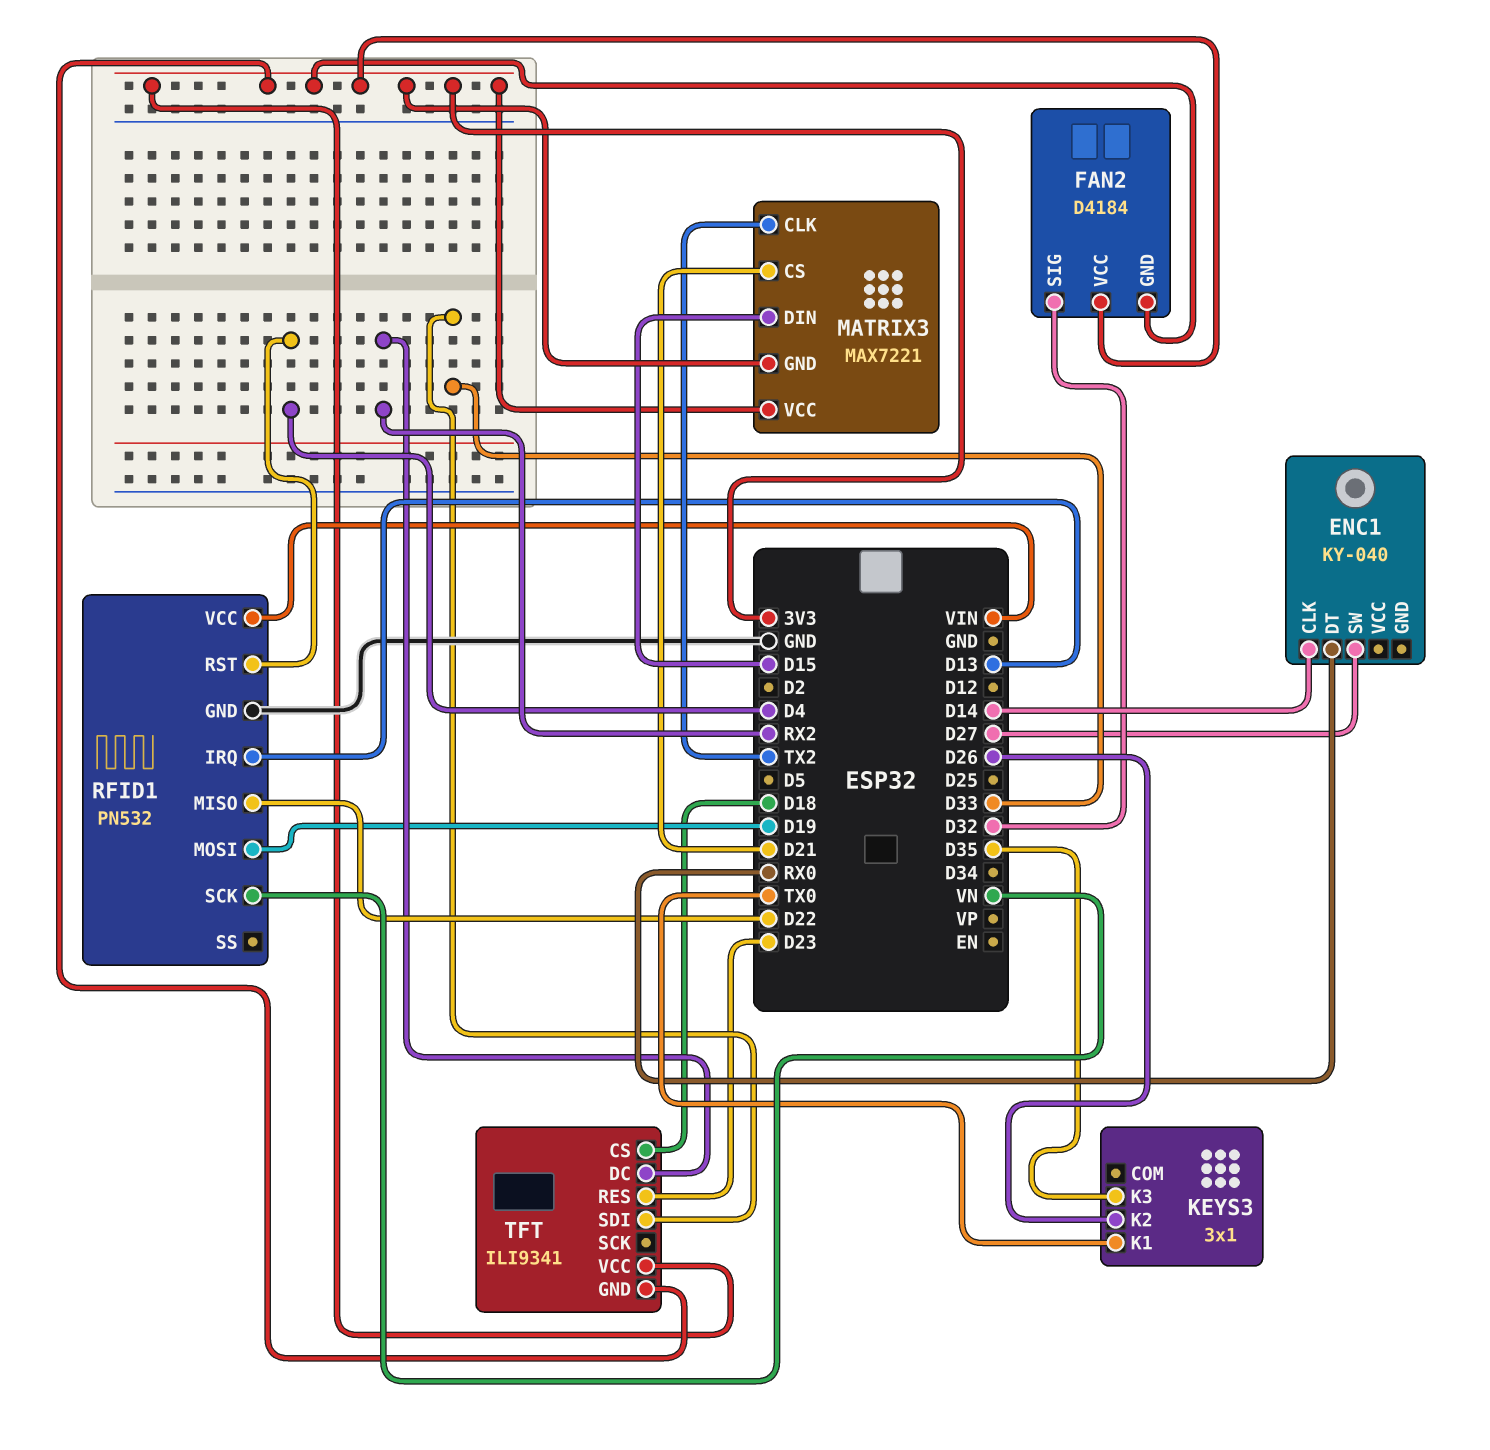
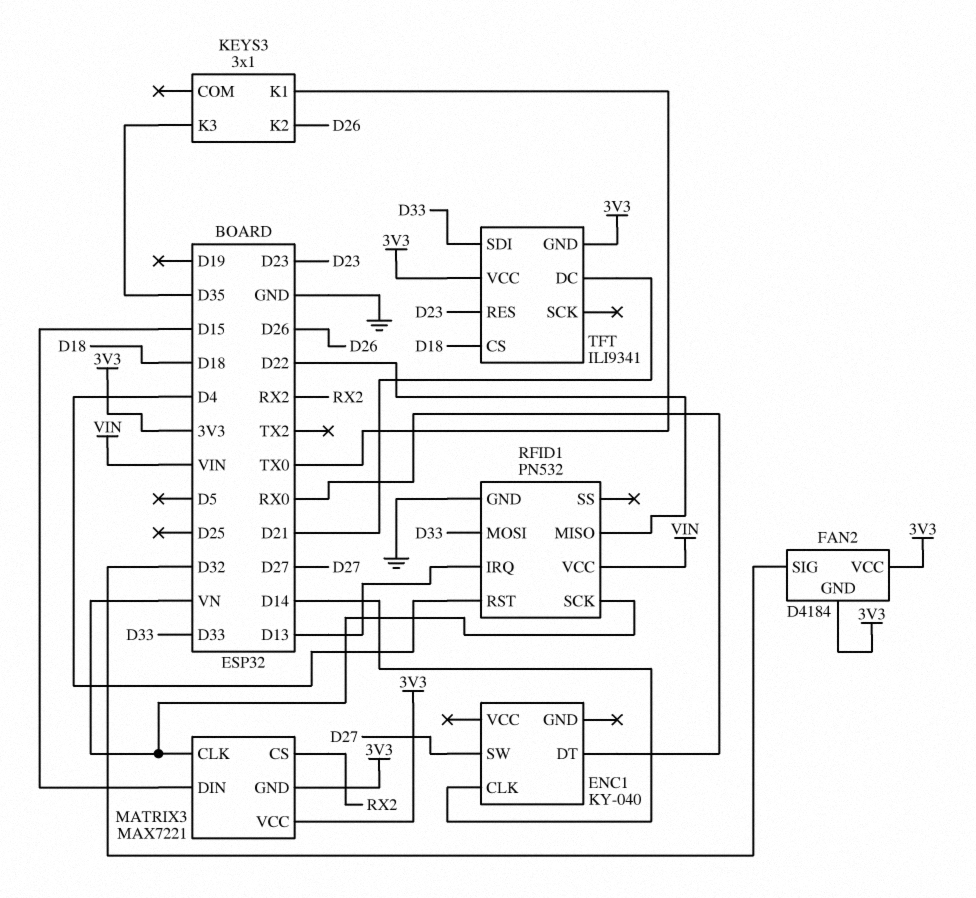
MATRIX3 pin CLK: TX2 -> VN
MATRIX3 pin CS: D21 -> RX2
RFID1 pin MOSI: D19 -> D33
TFT pin DC: RX2 -> D21

